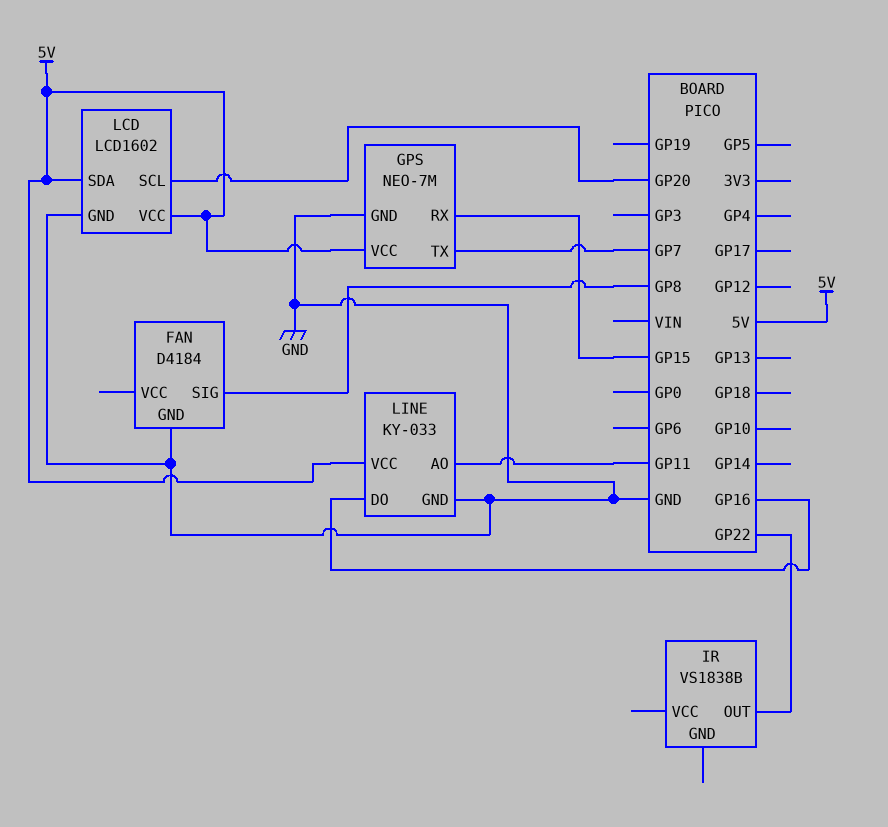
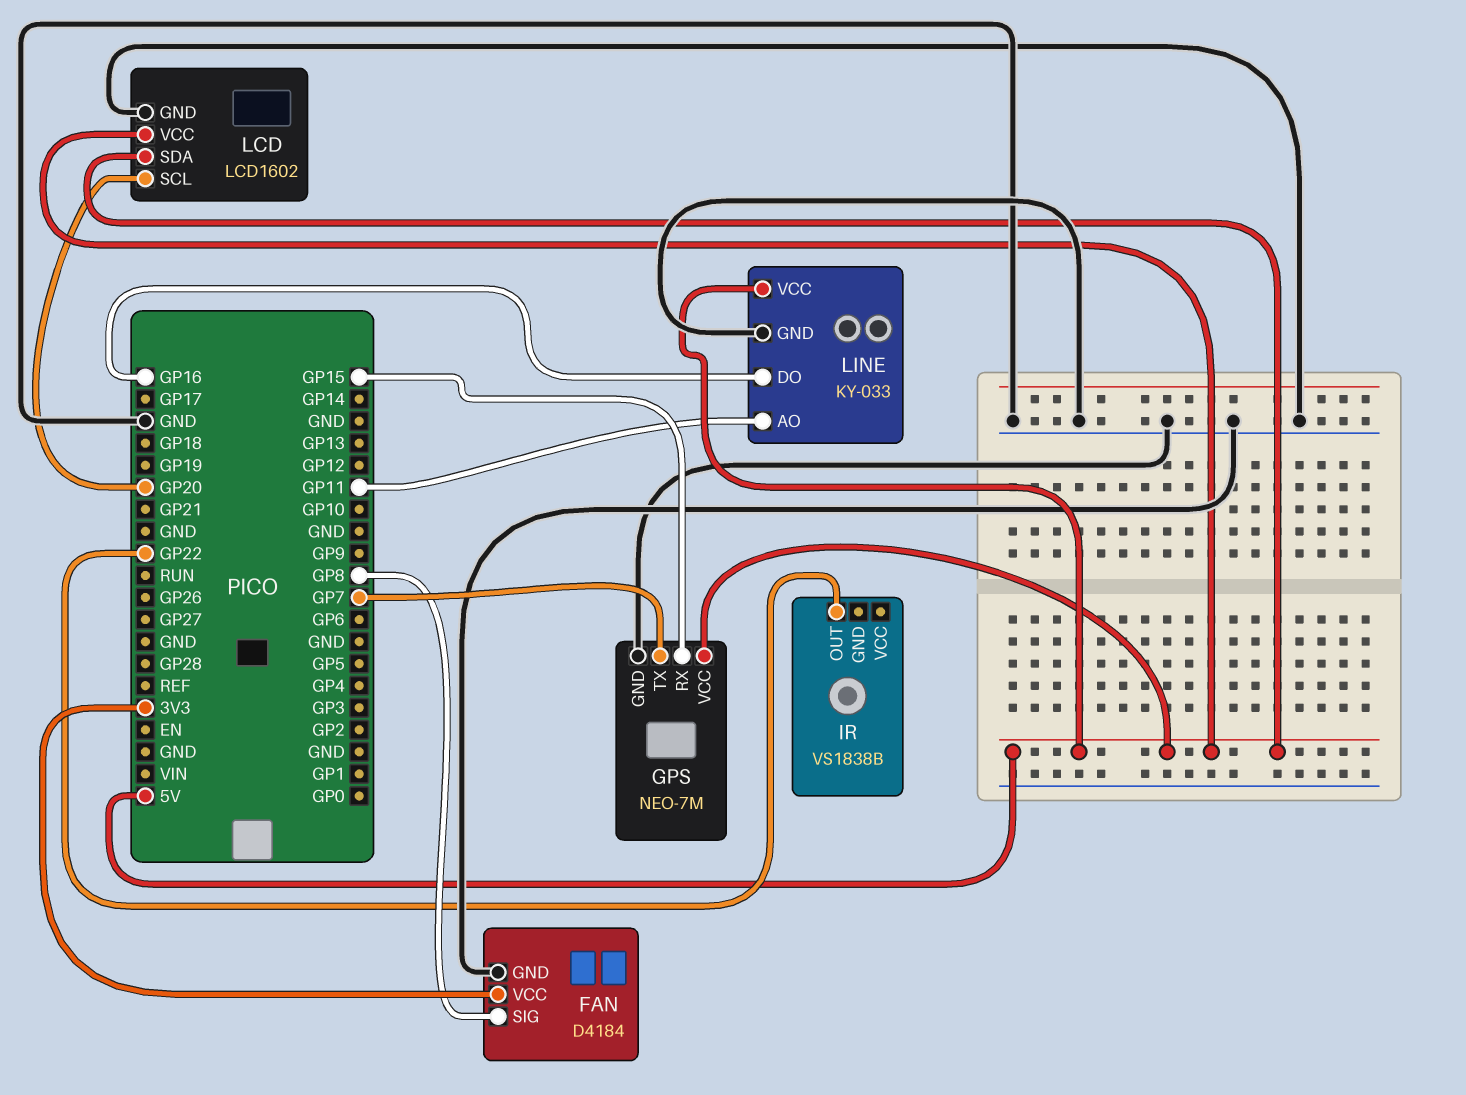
FAN pin VCC: none -> 3V3

